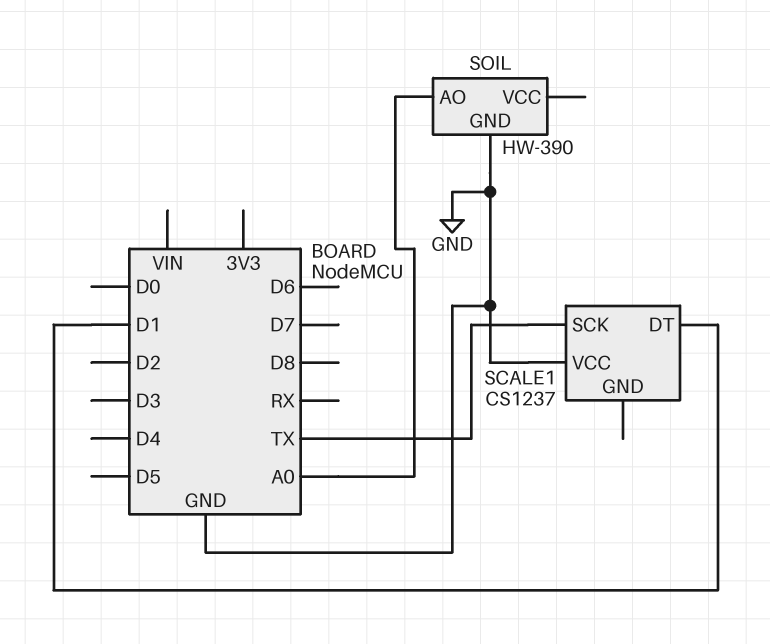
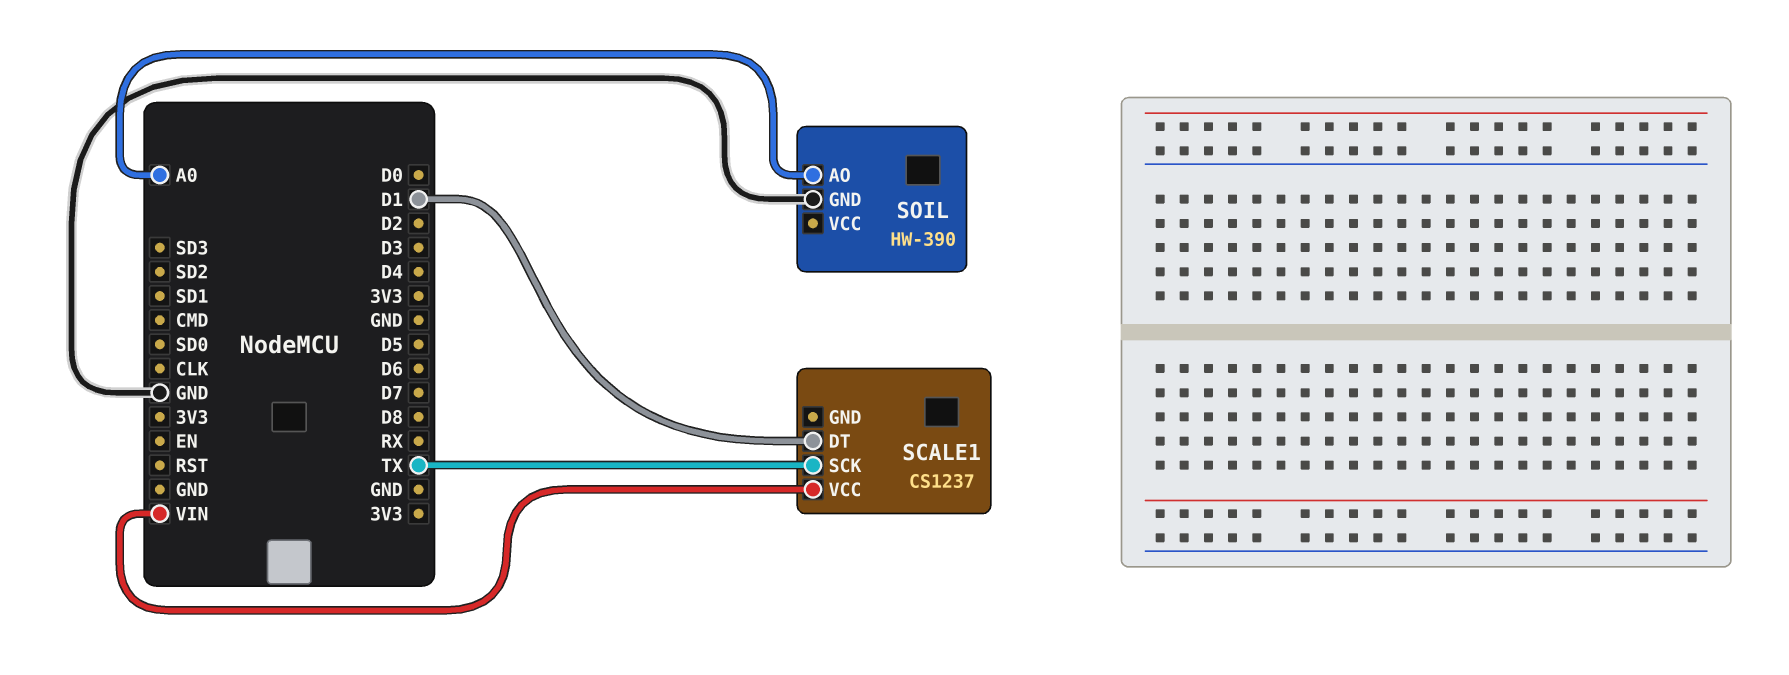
SCALE1 pin VCC: GND -> VIN

